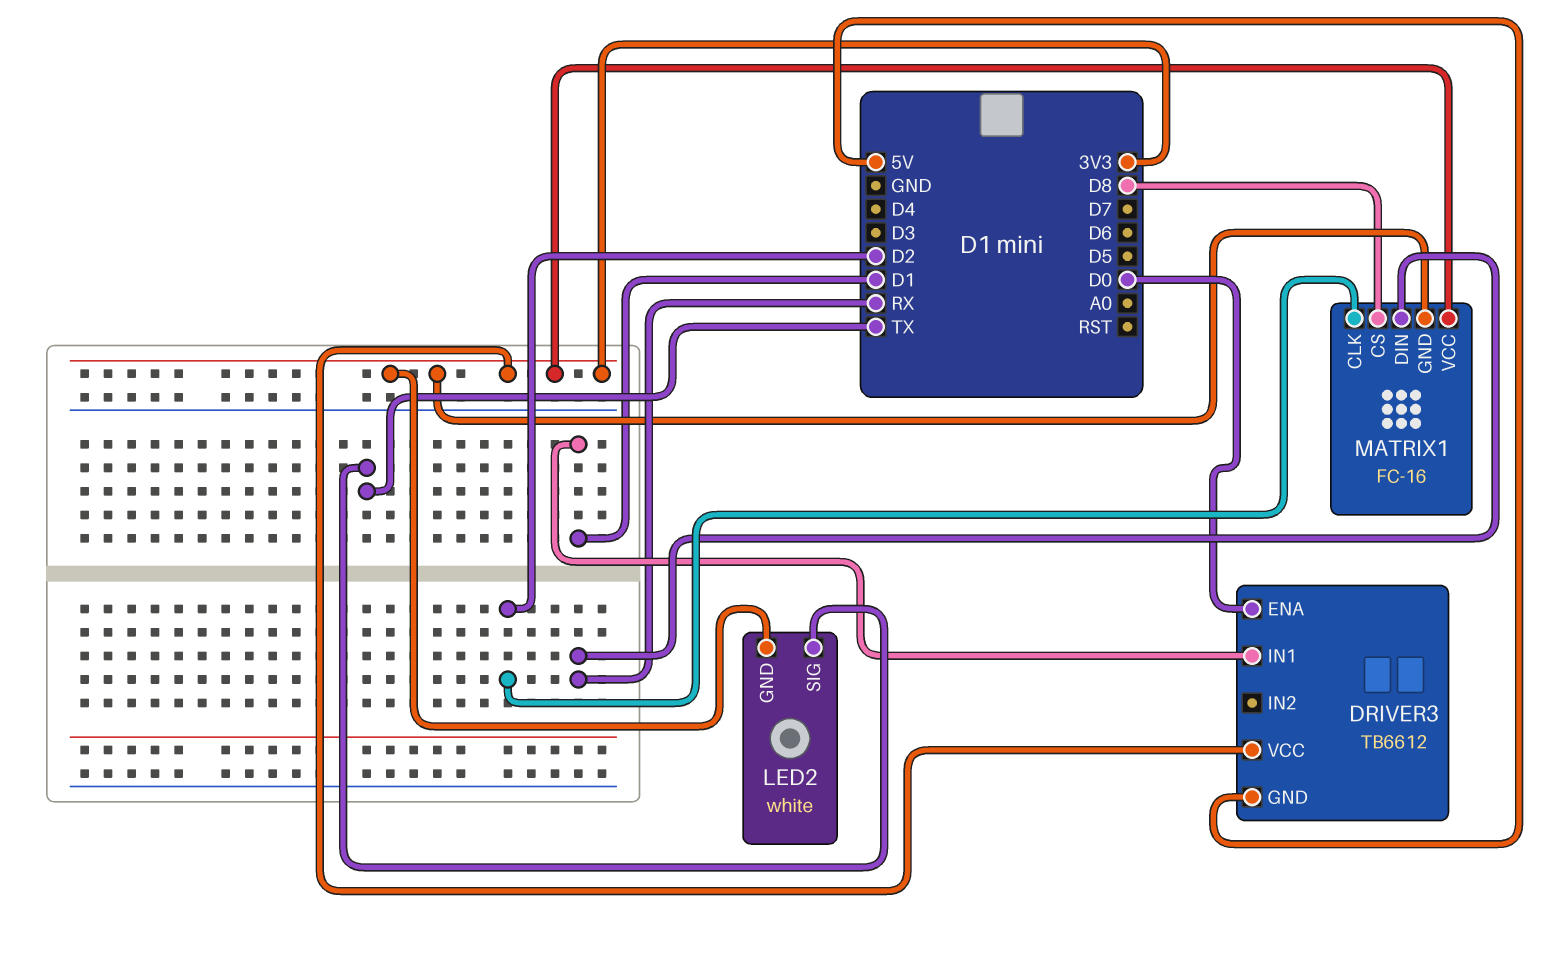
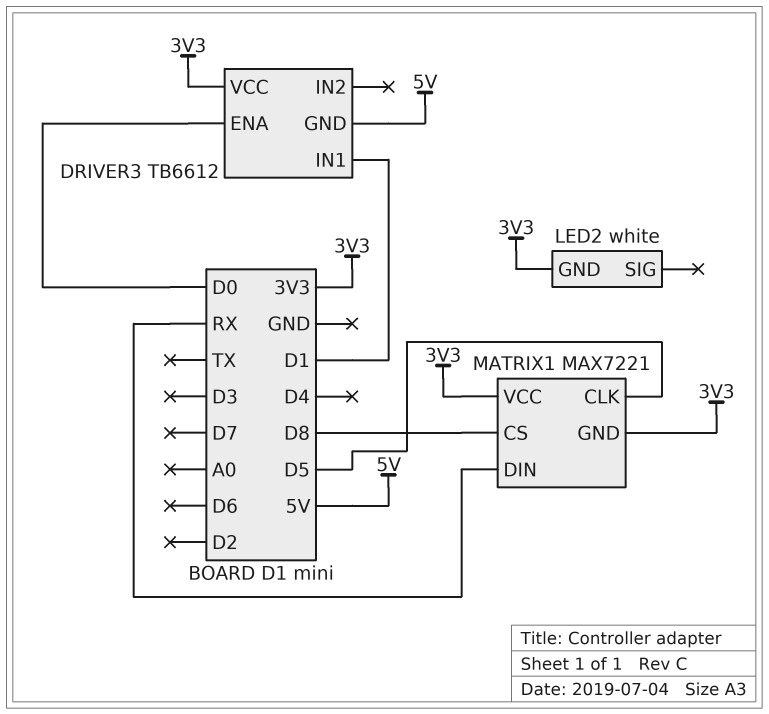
LED2 pin SIG: TX -> none
MATRIX1: FC-16 -> MAX7221
MATRIX1 pin CLK: D2 -> D5

